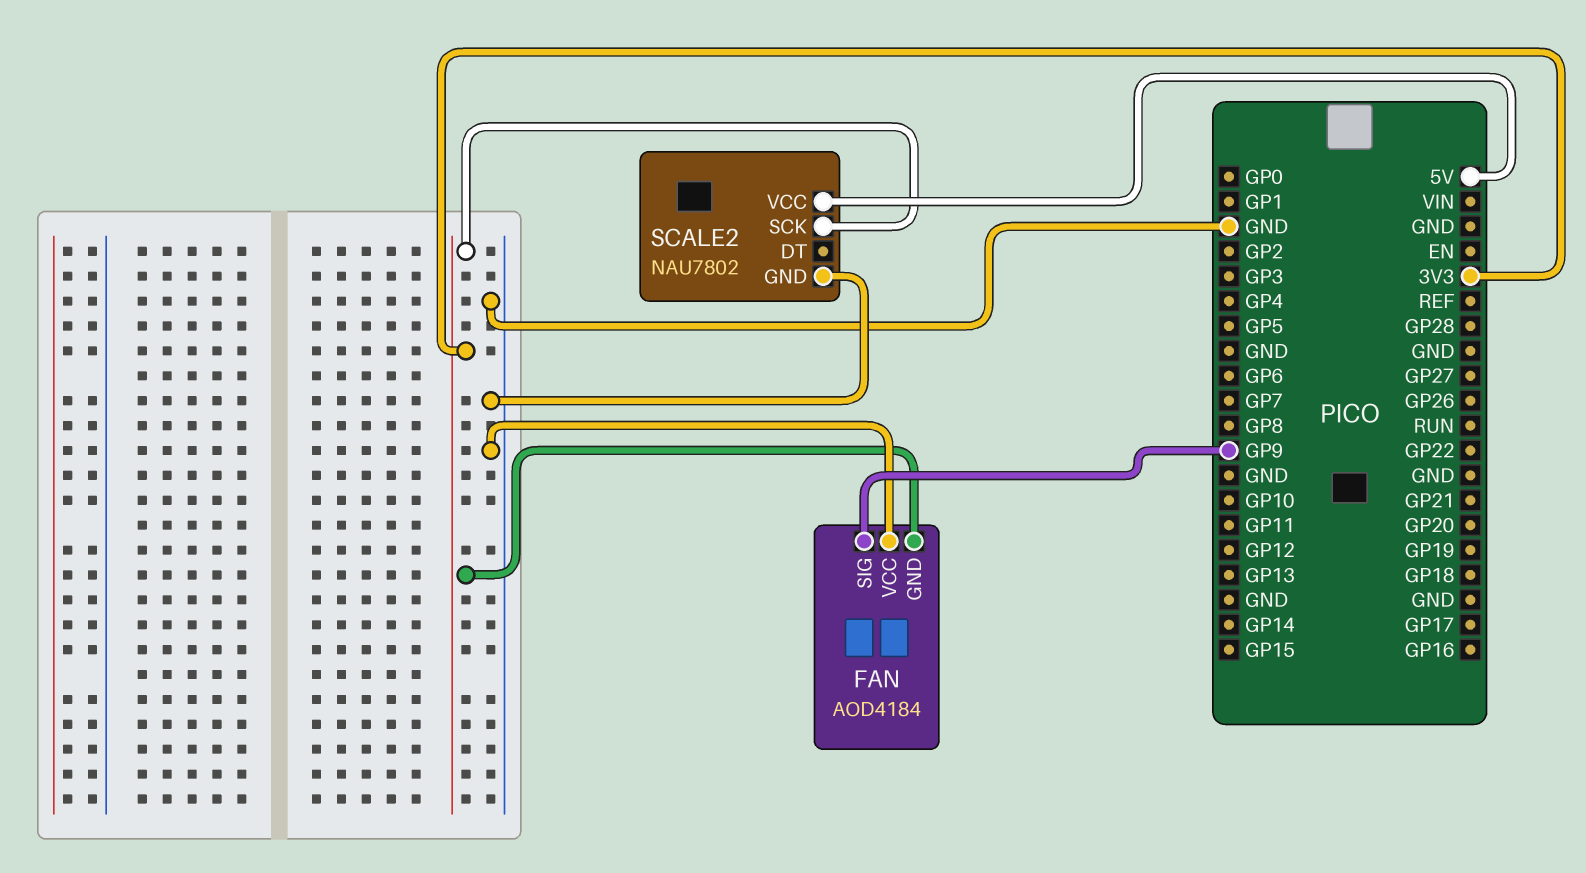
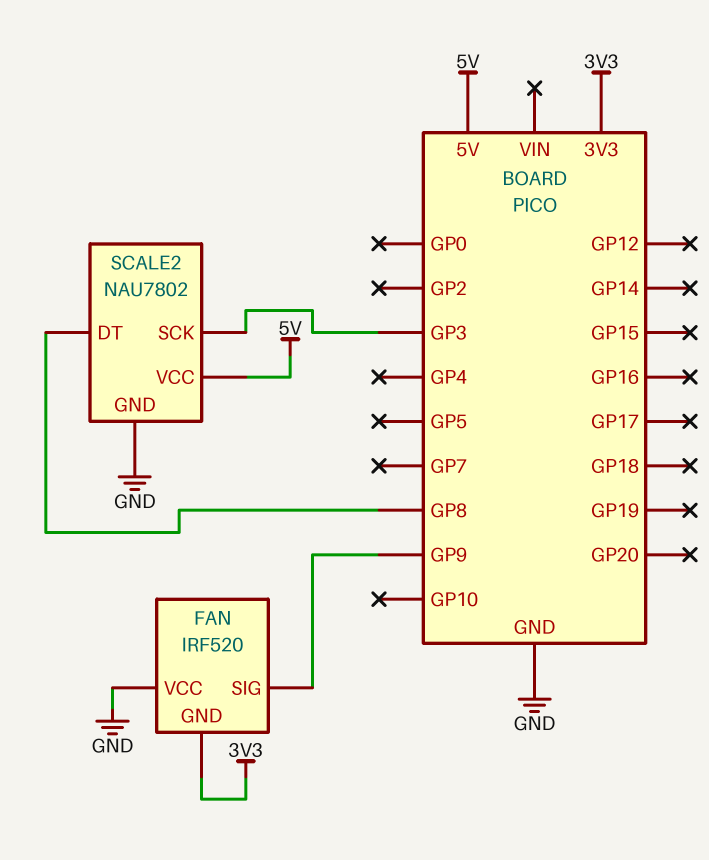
FAN: AOD4184 -> IRF520
SCALE2 pin DT: none -> GP8
SCALE2 pin SCK: 3V3 -> GP3

